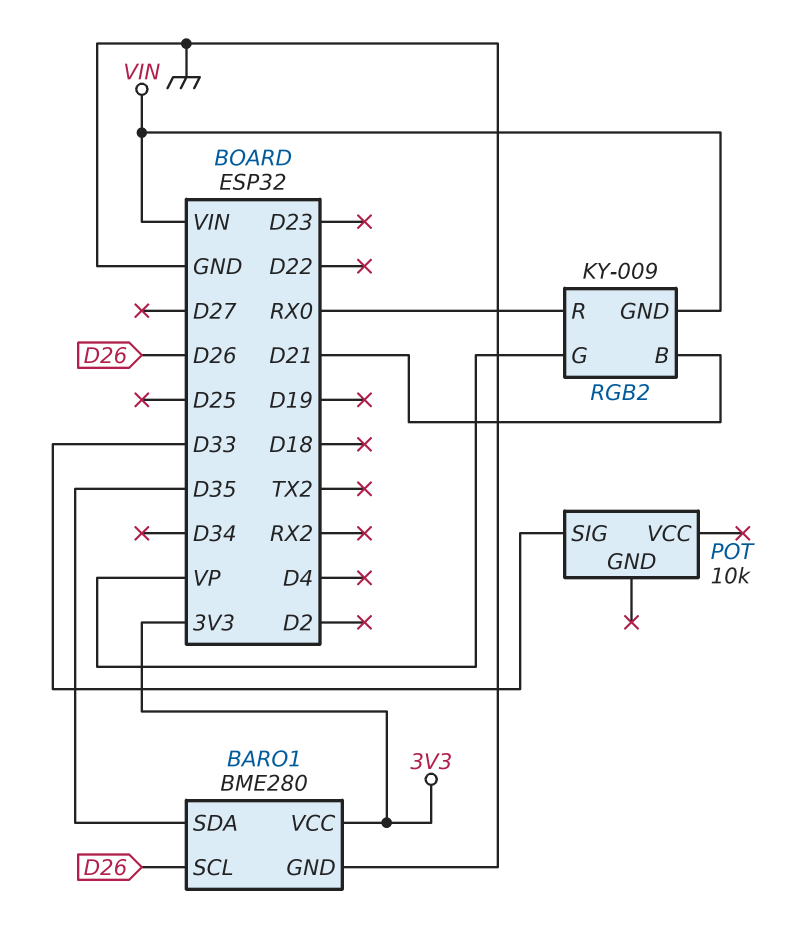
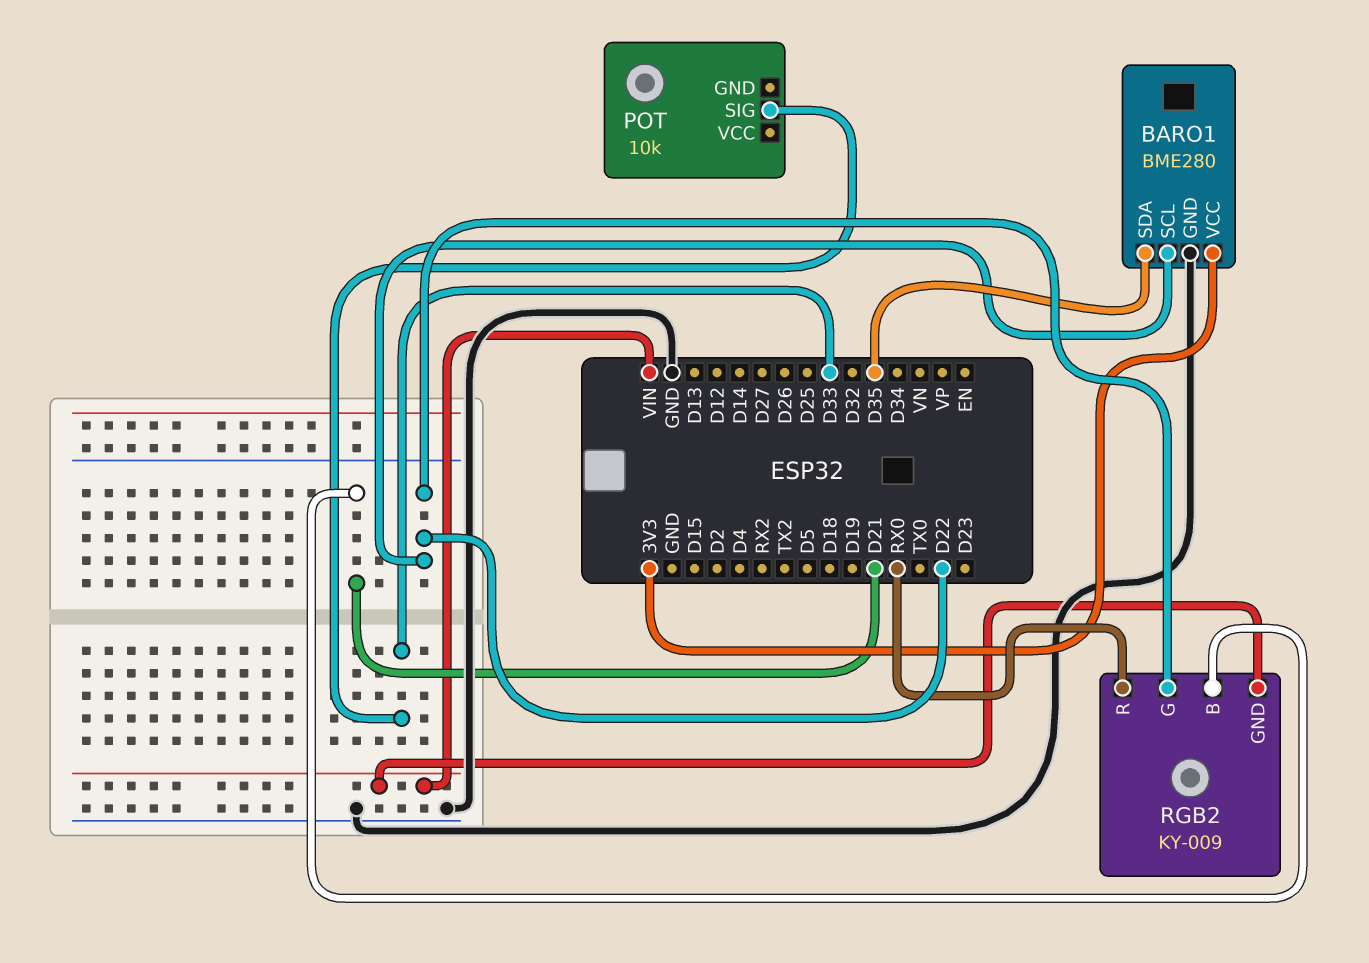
BARO1 pin SCL: D26 -> D22
RGB2 pin G: VP -> D22

